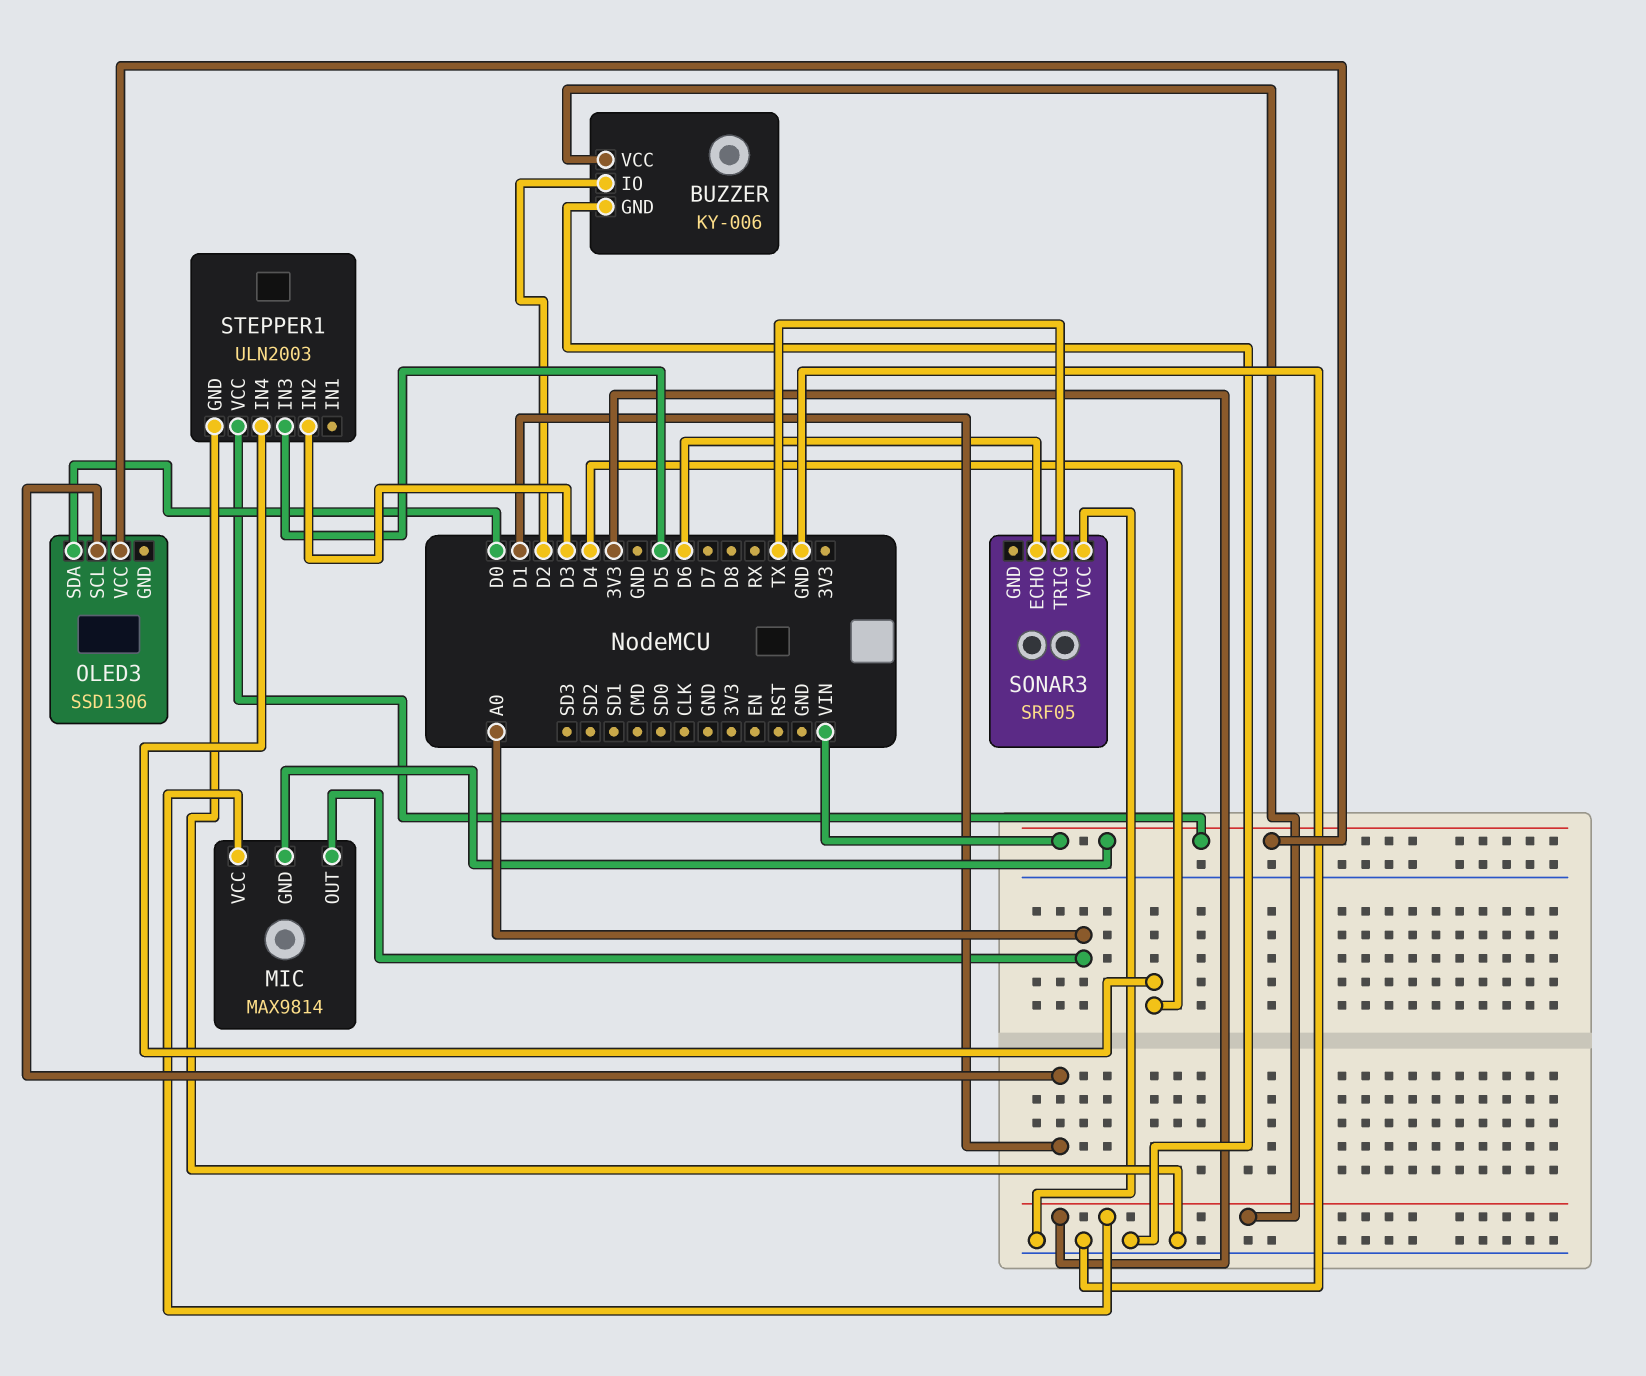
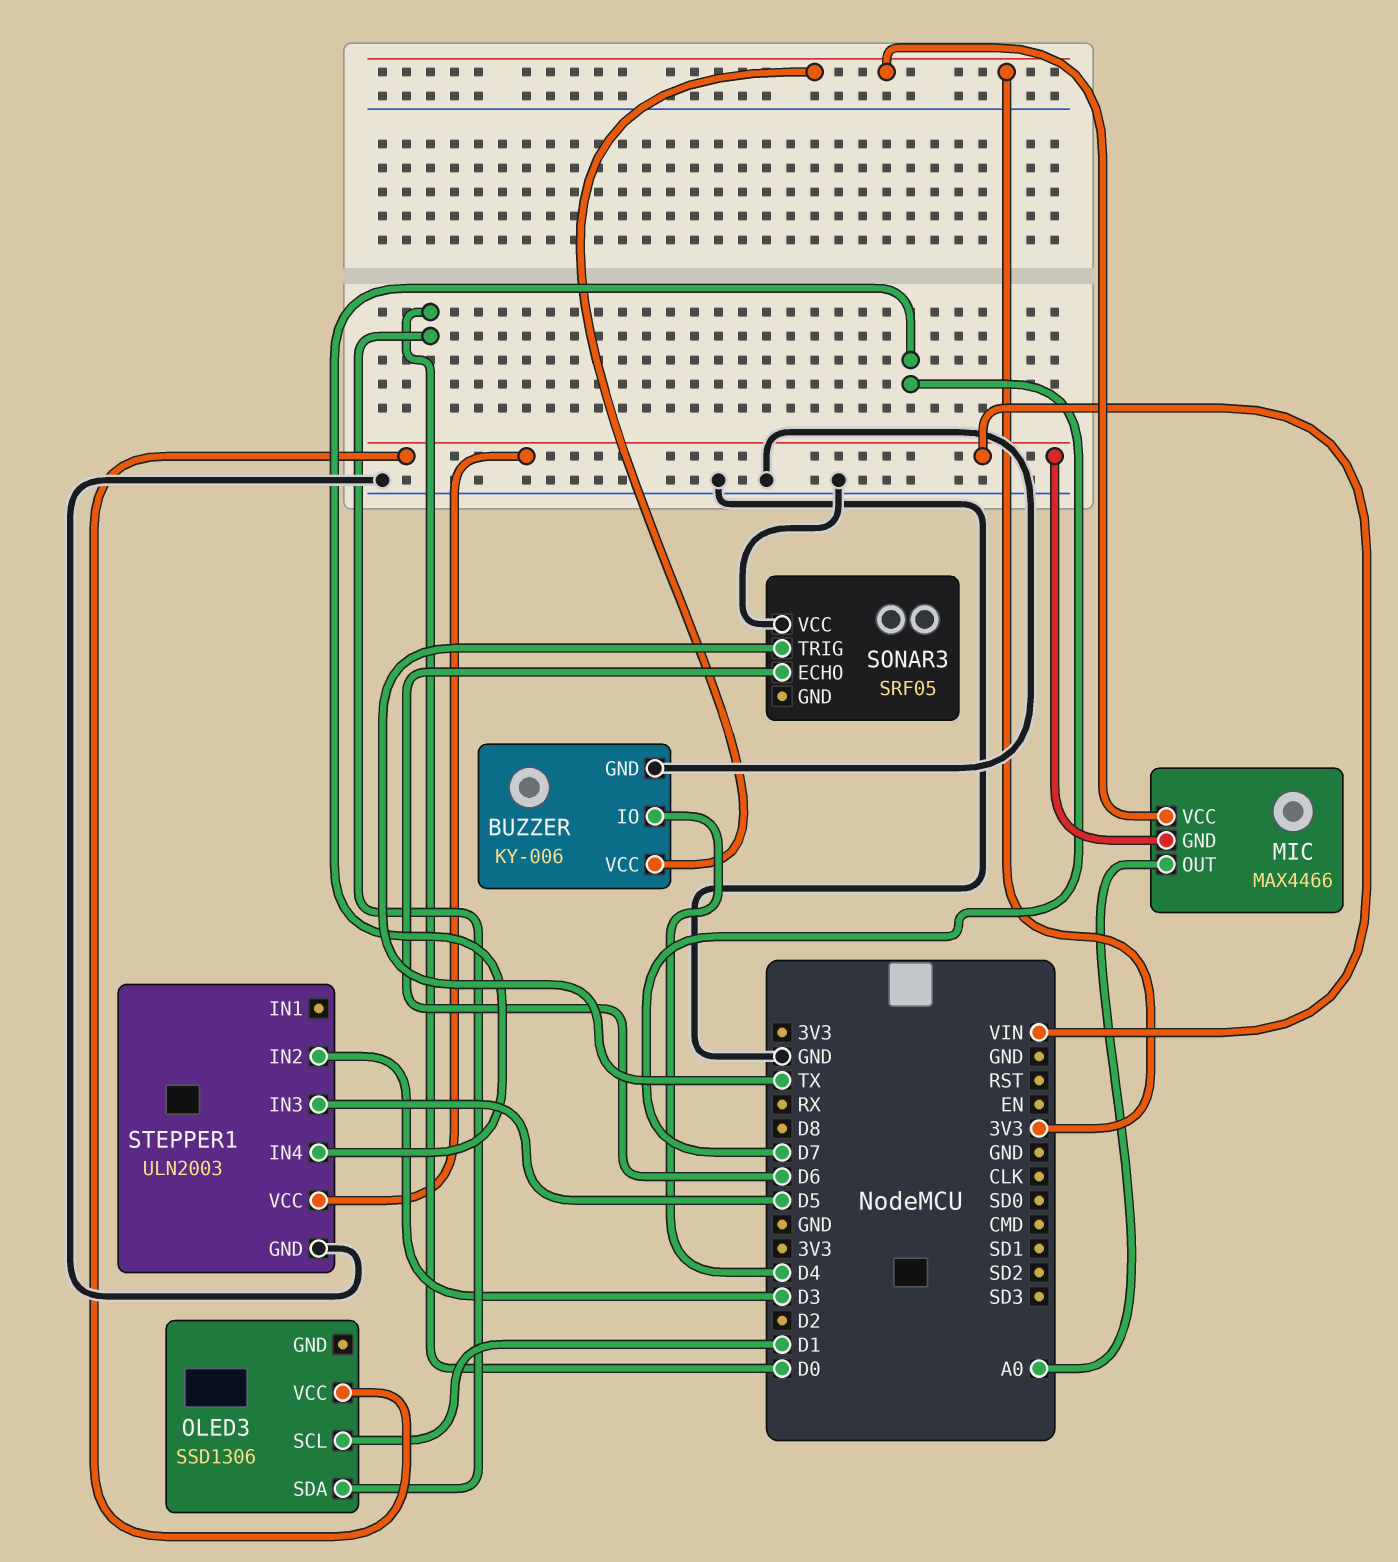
BUZZER pin IO: D2 -> D4
MIC: MAX9814 -> MAX4466
STEPPER1 pin IN4: D4 -> D7

